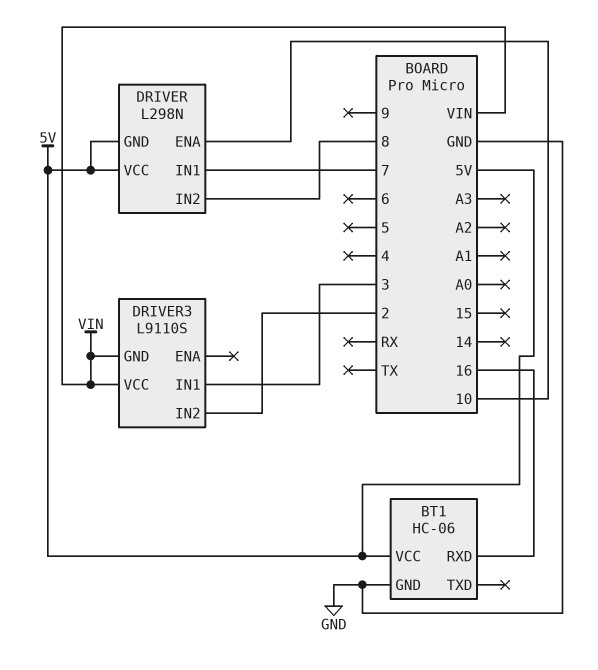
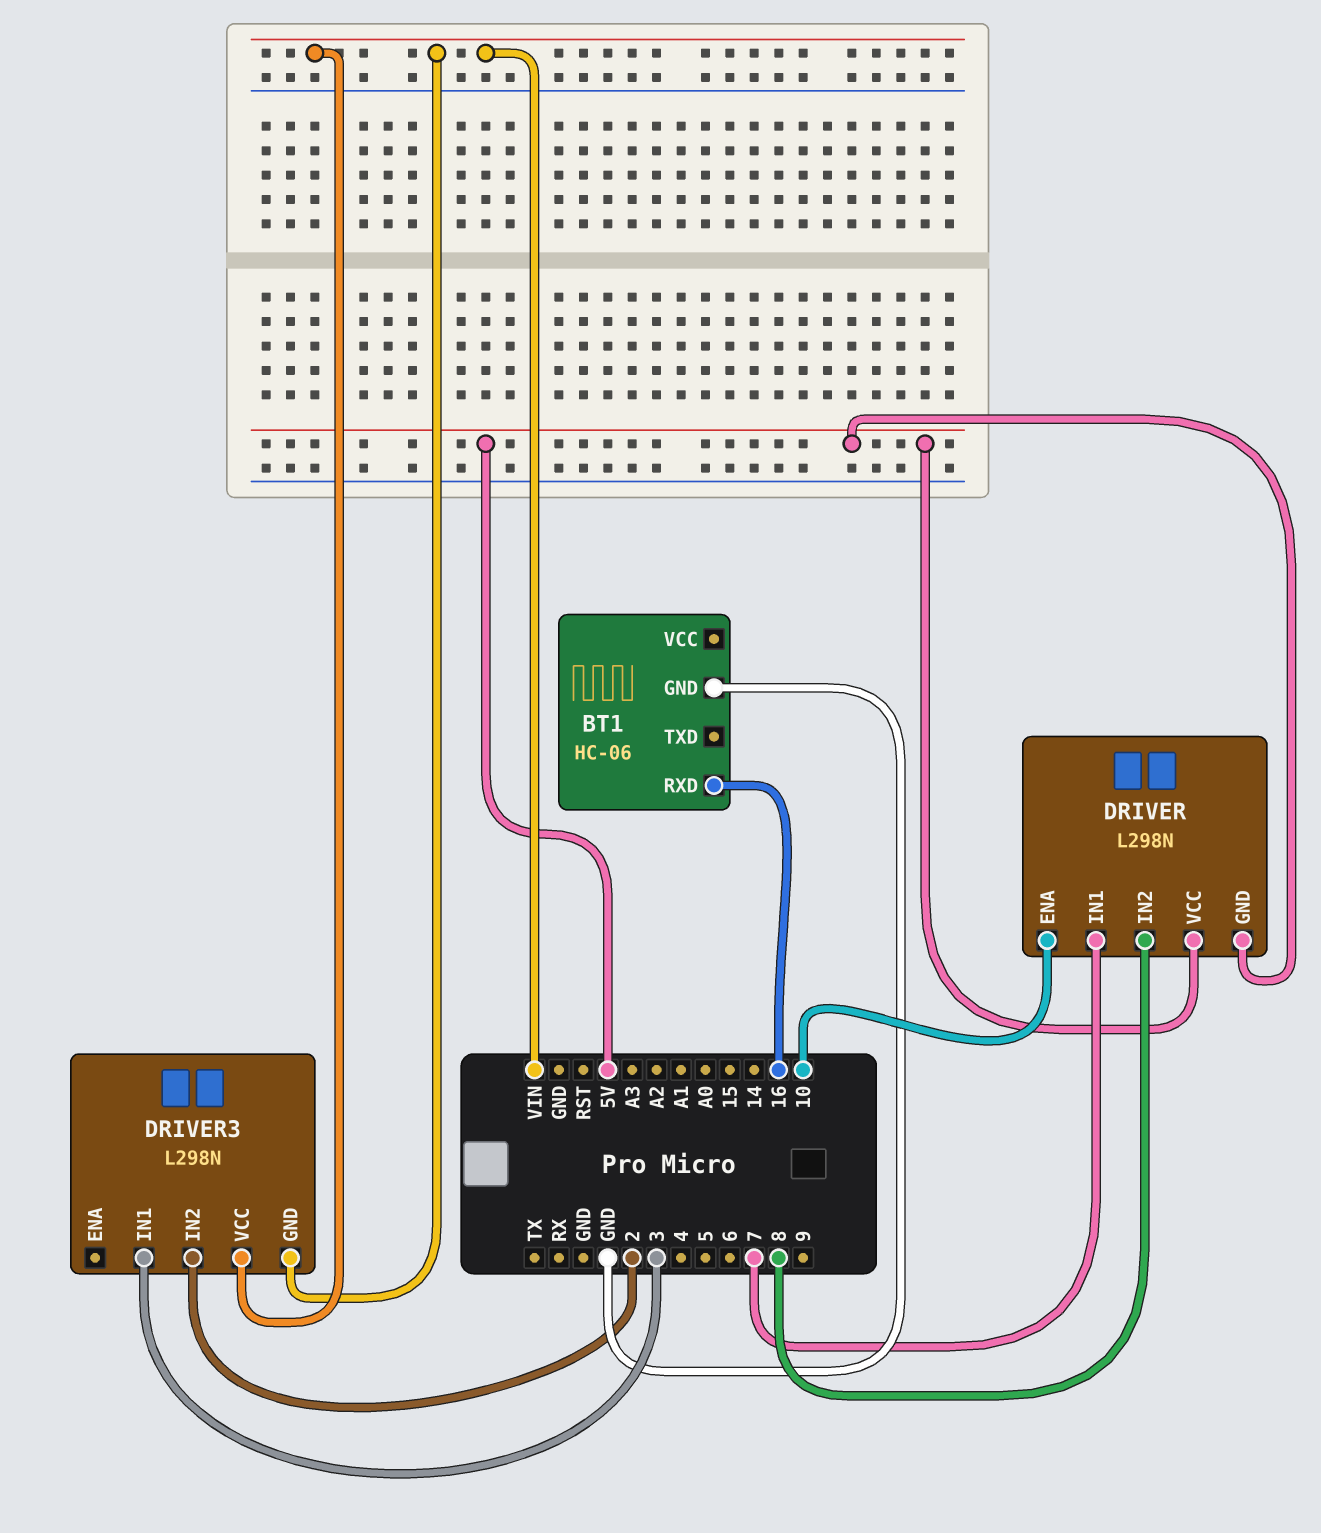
BT1 pin VCC: 5V -> none
DRIVER3: L9110S -> L298N

